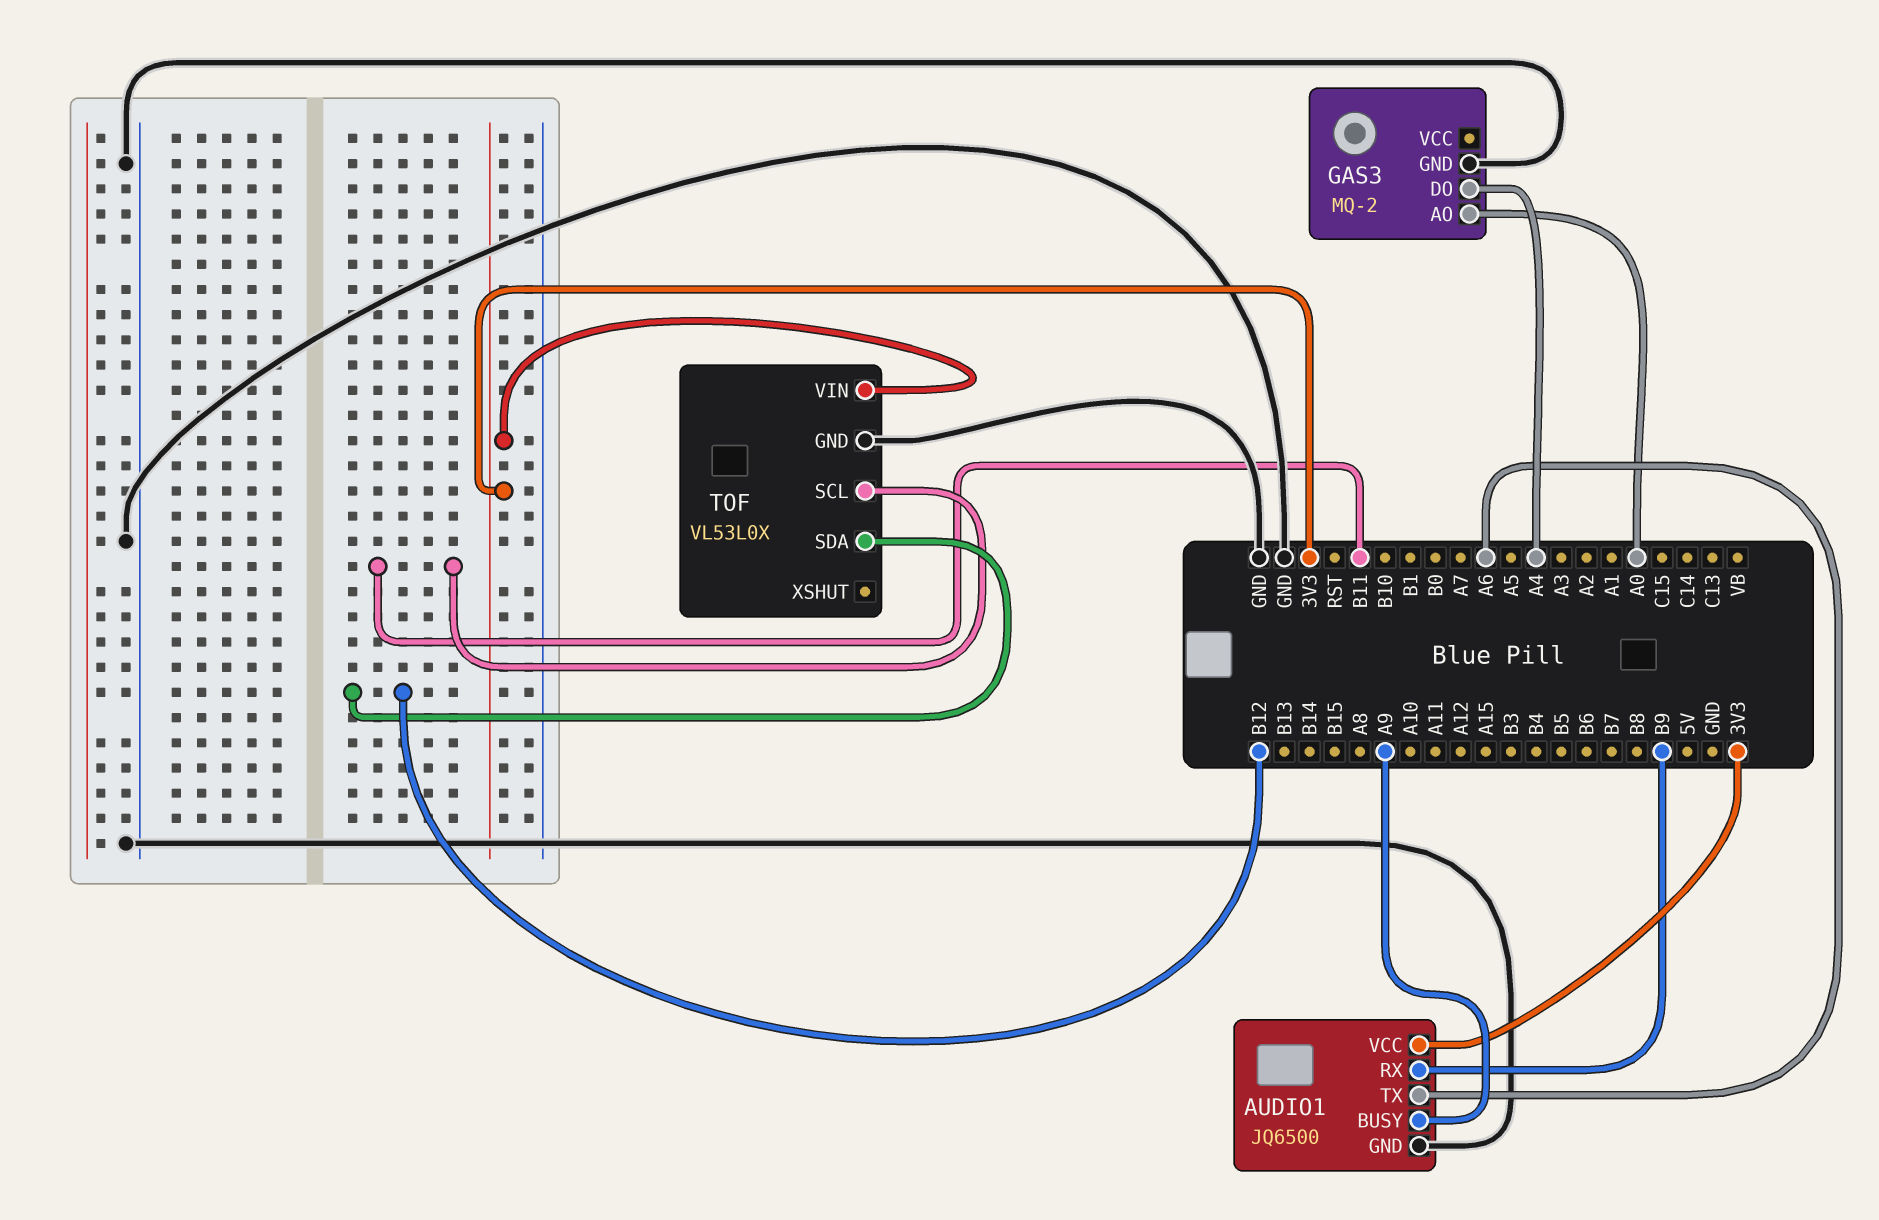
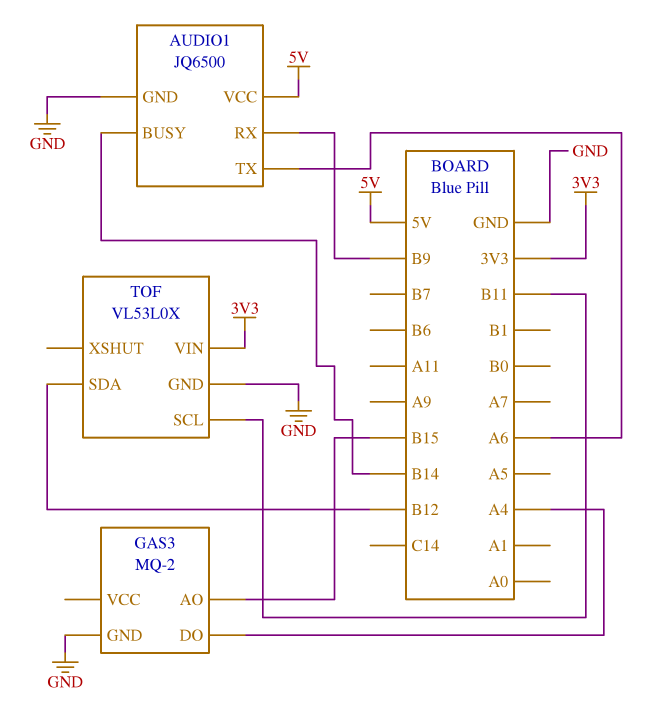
AUDIO1 pin BUSY: A9 -> B14
AUDIO1 pin VCC: 3V3 -> 5V
GAS3 pin AO: A0 -> B15

